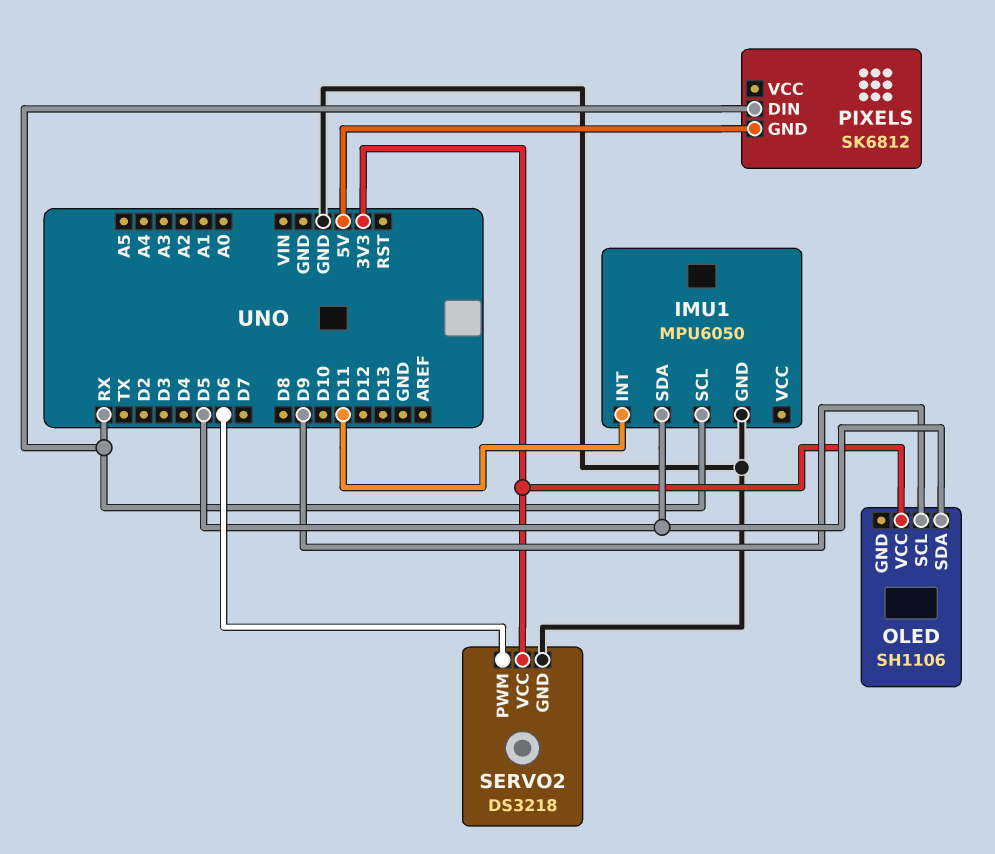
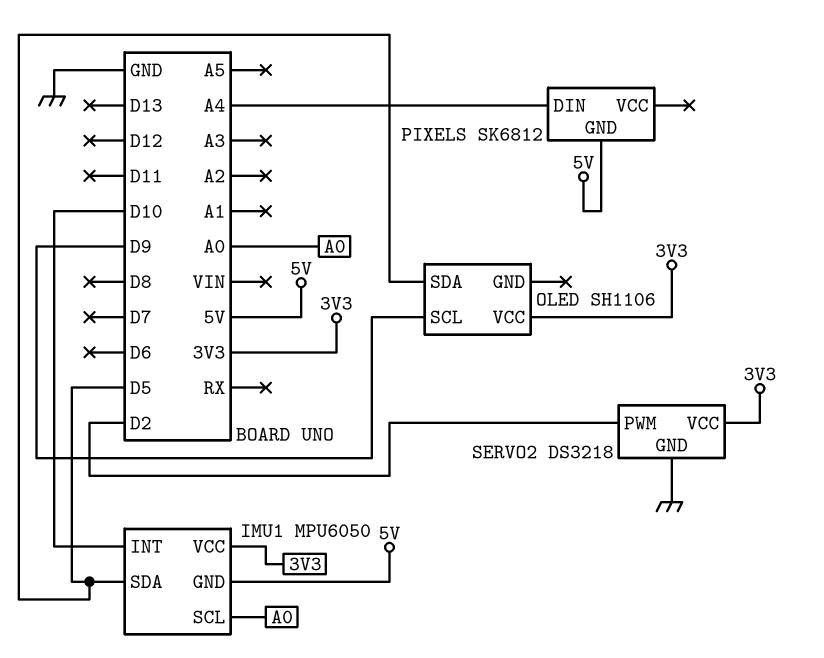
IMU1 pin GND: GND -> 5V
IMU1 pin INT: D11 -> D10
IMU1 pin SCL: RX -> A0
IMU1 pin VCC: none -> 3V3
PIXELS pin DIN: RX -> A4
SERVO2 pin PWM: D6 -> D2

